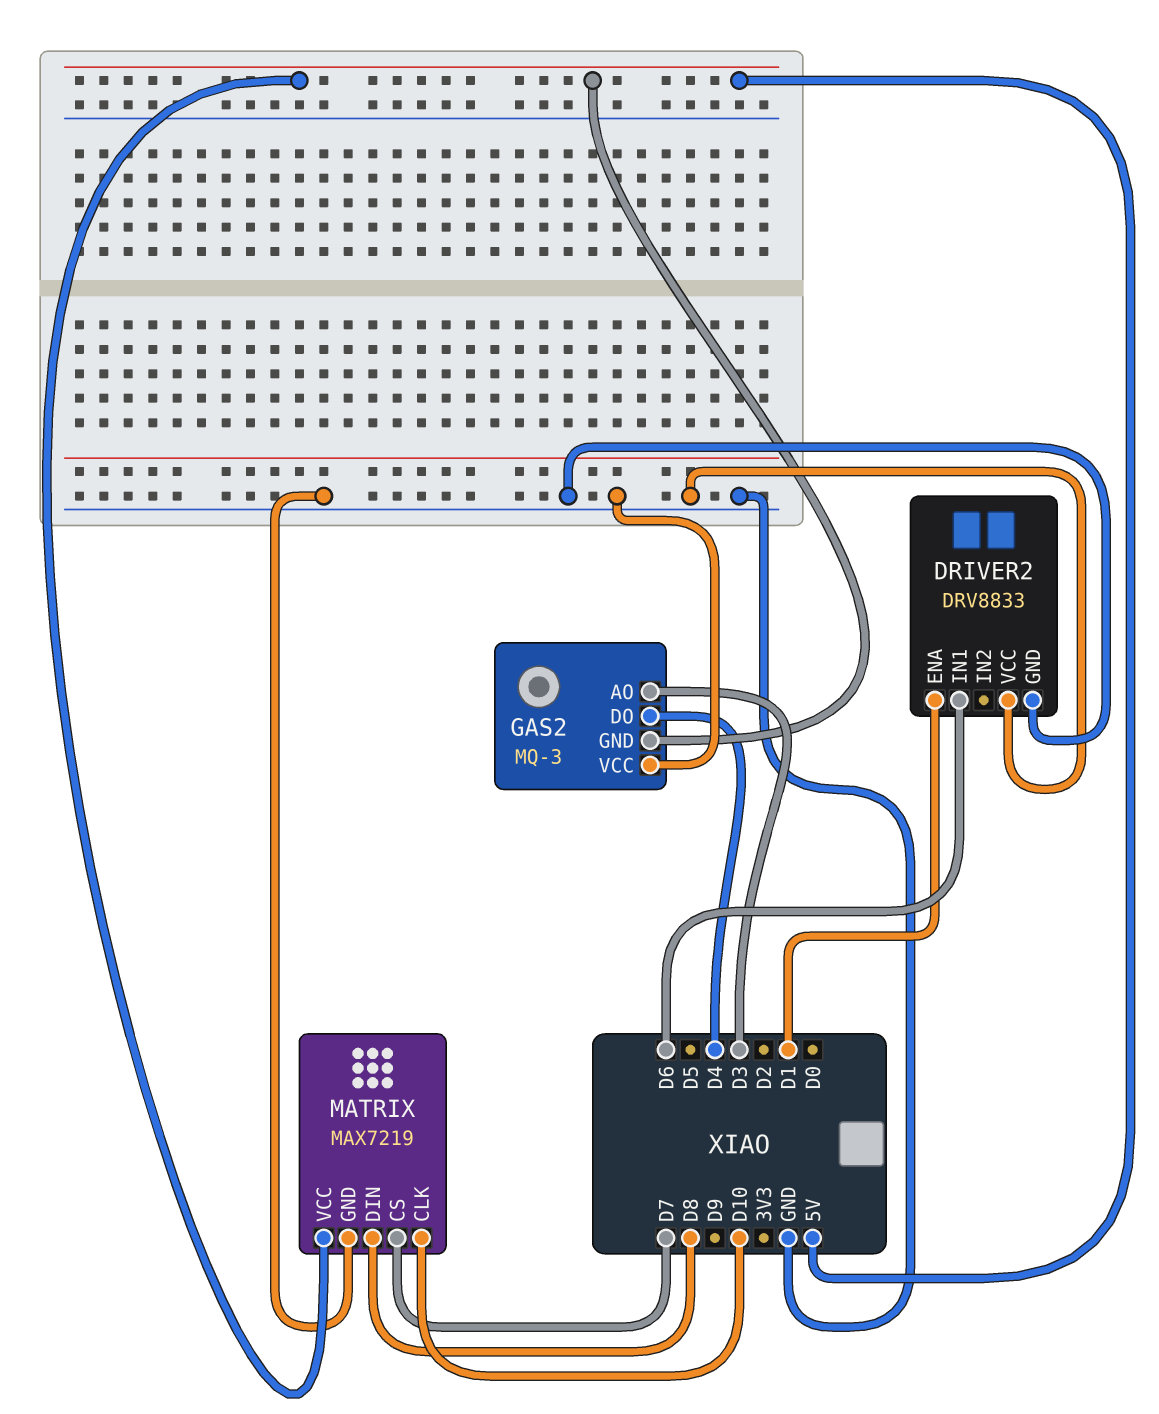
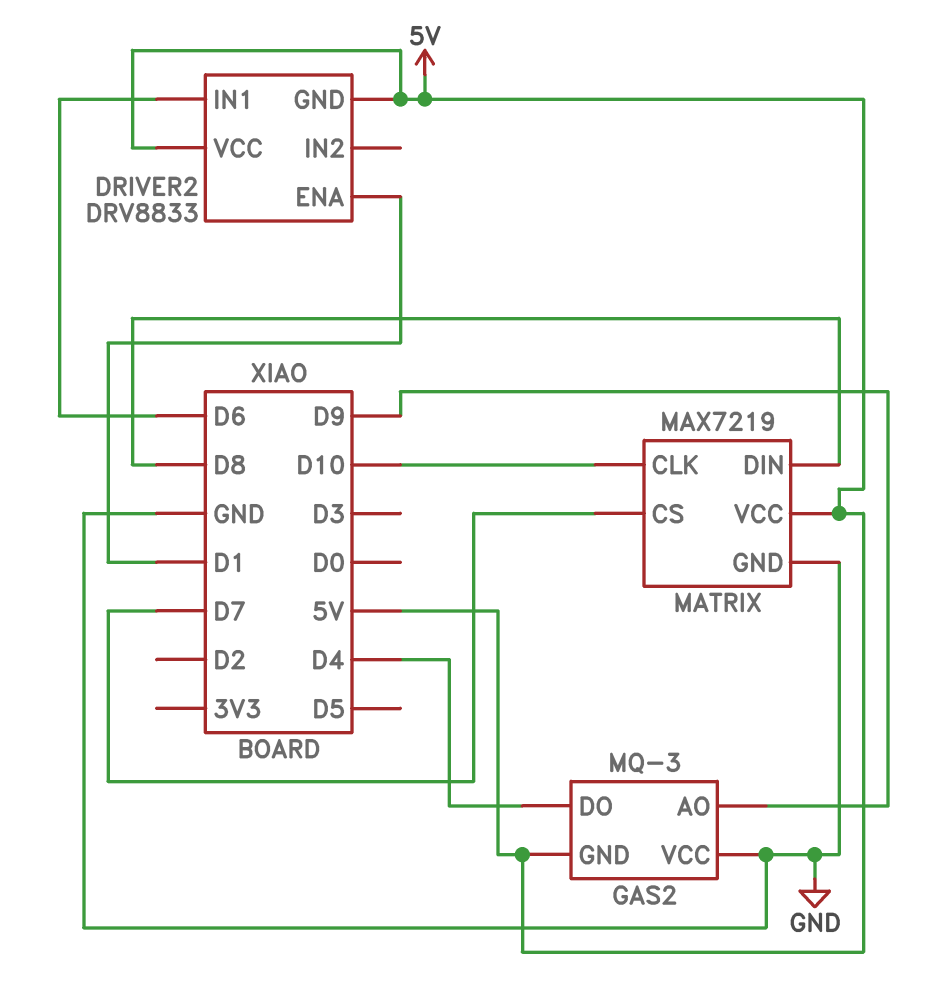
DRIVER2 pin GND: GND -> 5V
DRIVER2 pin VCC: GND -> 5V
GAS2 pin AO: D3 -> D9

